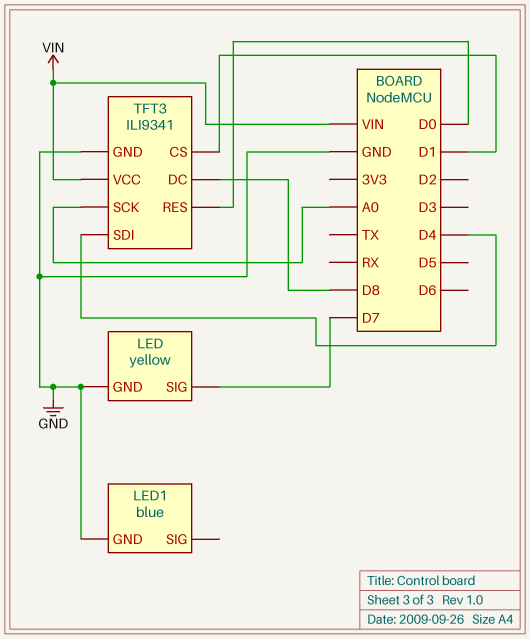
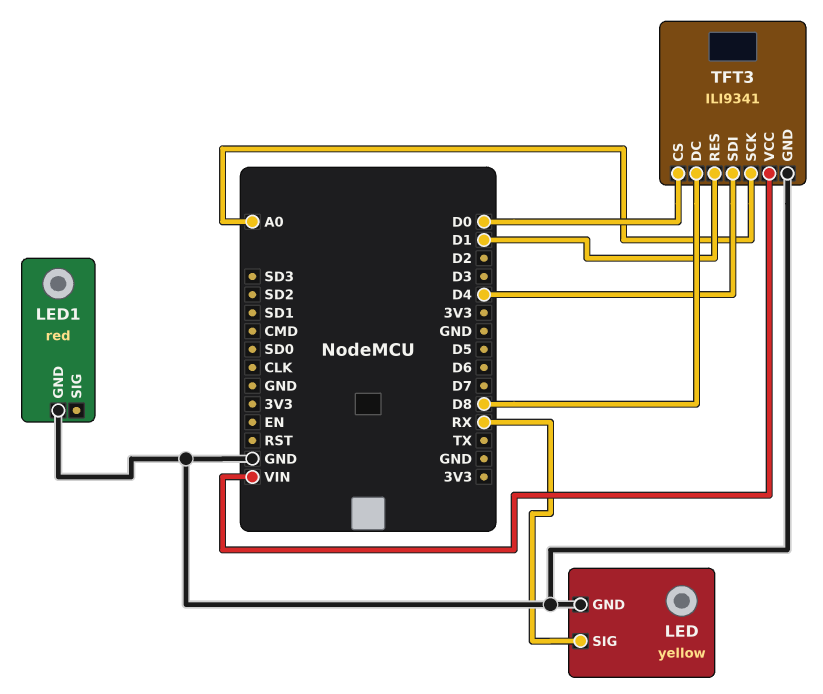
LED pin SIG: D7 -> RX
LED1: blue -> red
TFT3 pin CS: D1 -> D0
TFT3 pin RES: D0 -> D1

